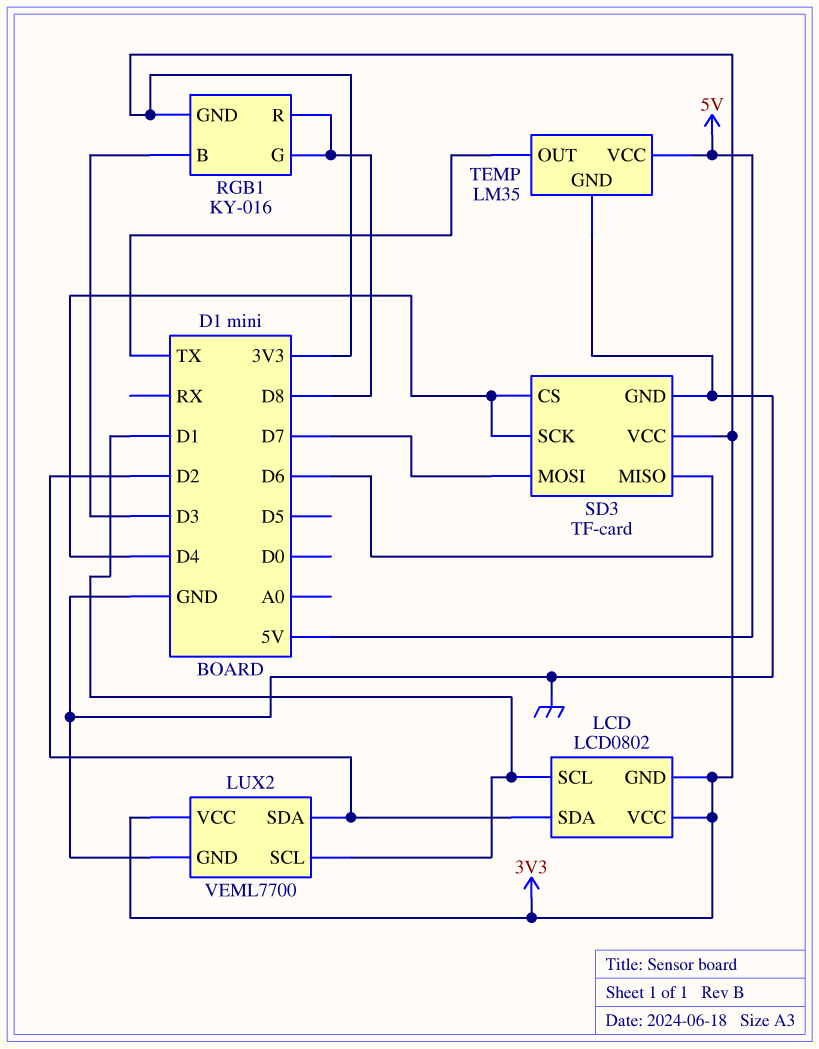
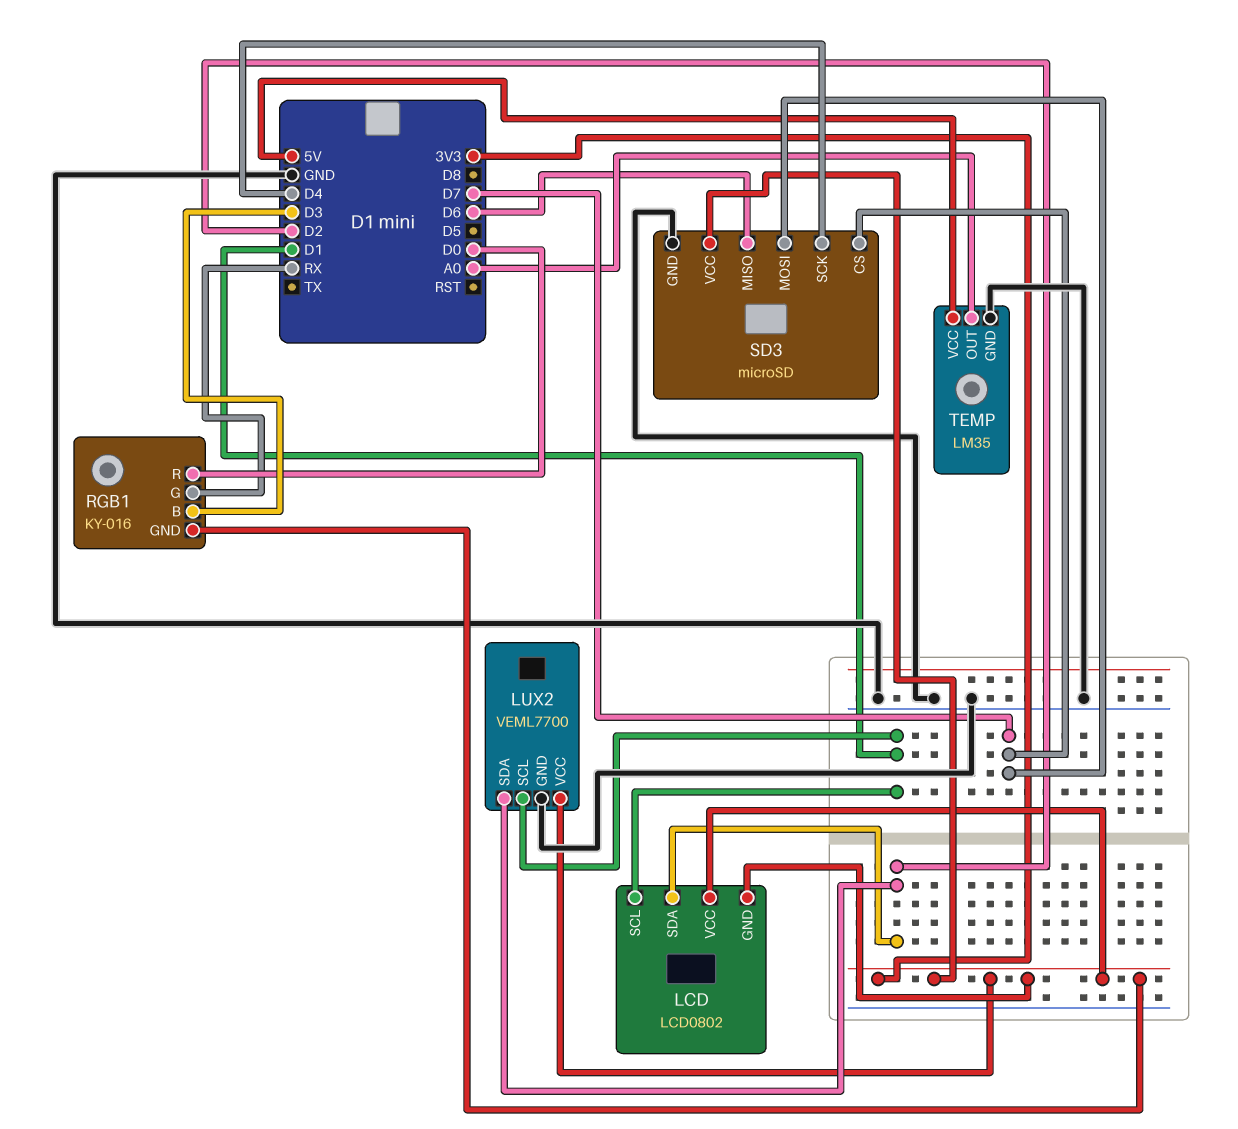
RGB1 pin G: D8 -> RX
RGB1 pin R: D8 -> D0
SD3: TF-card -> microSD
SD3 pin CS: D4 -> D7
TEMP pin OUT: TX -> A0

